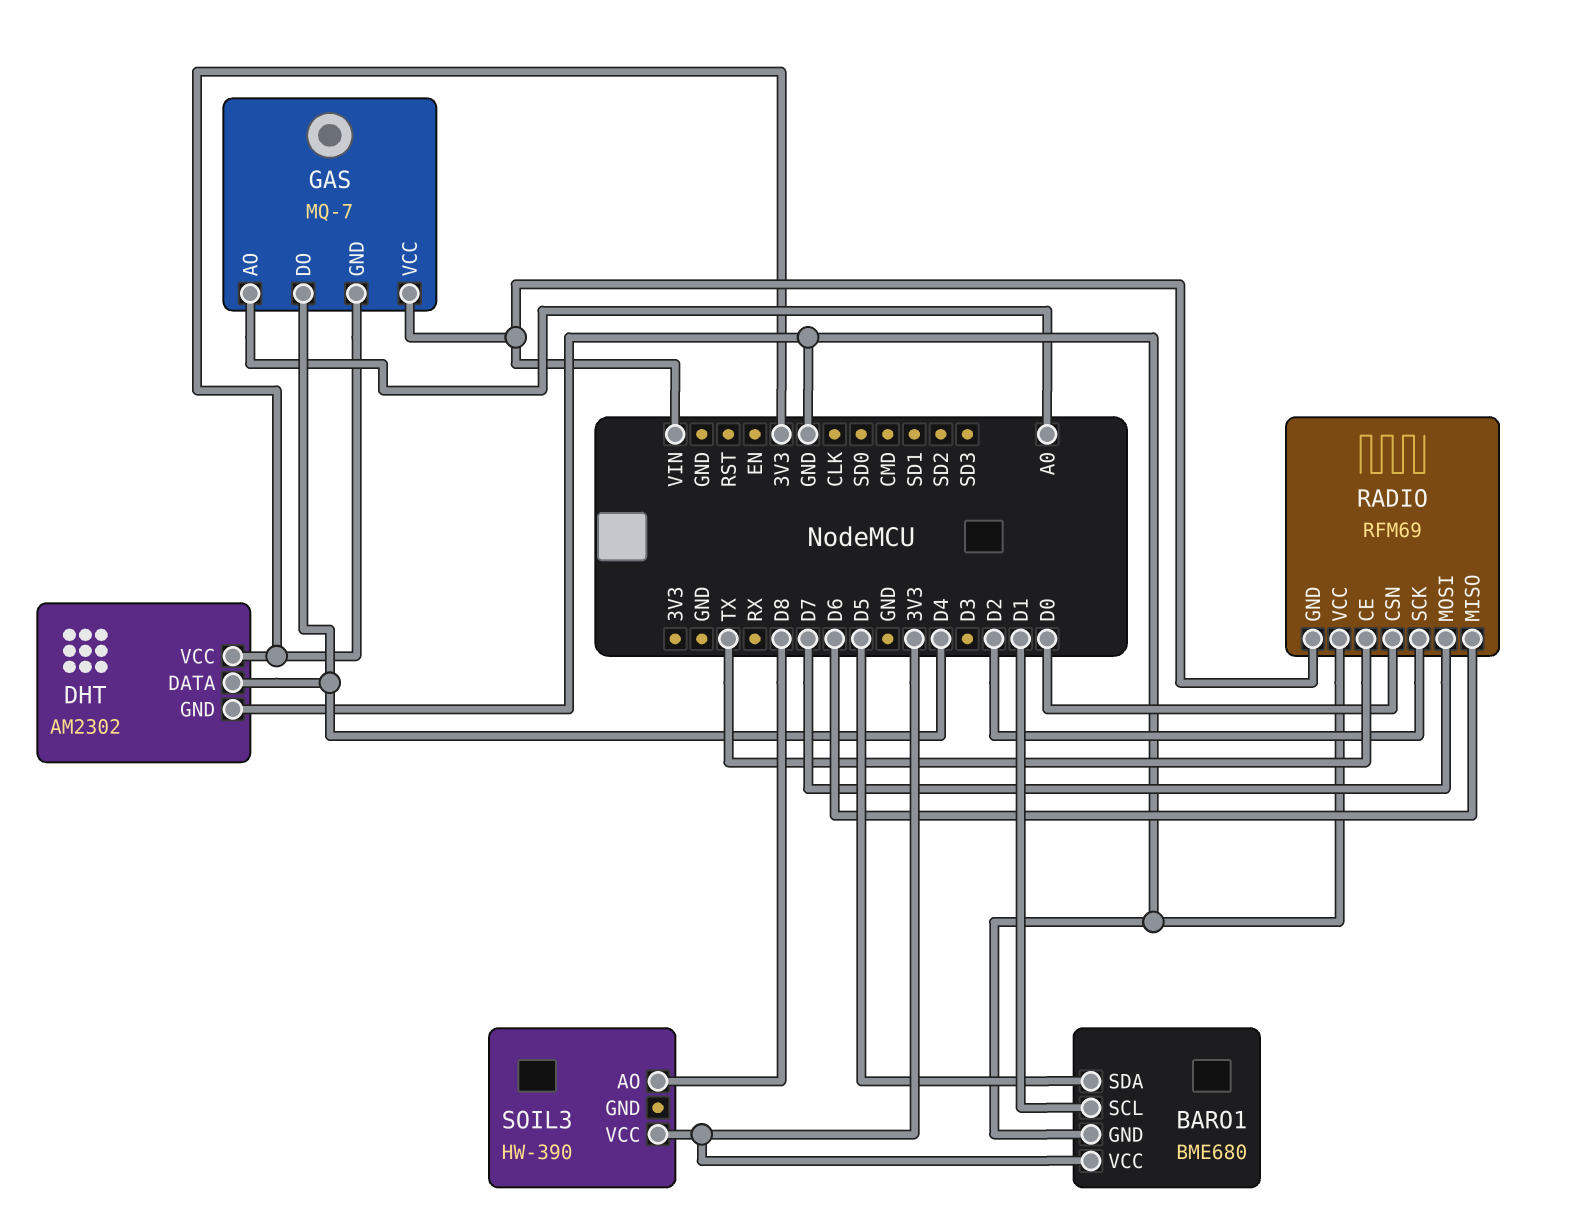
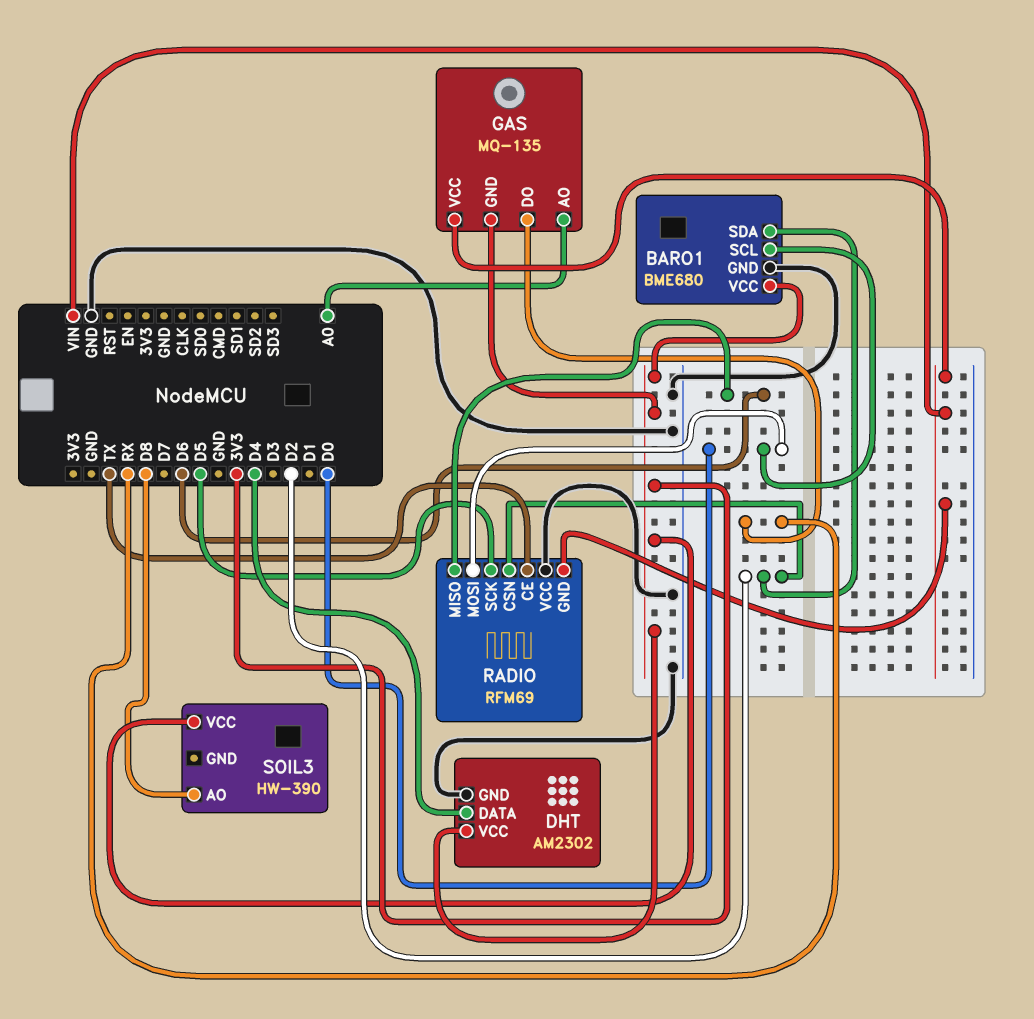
BARO1 pin SCL: D1 -> D0
BARO1 pin SDA: D5 -> D2
GAS: MQ-7 -> MQ-135
GAS pin DO: D4 -> RX
RADIO pin CSN: D0 -> D2
RADIO pin MOSI: D7 -> D0
RADIO pin SCK: D2 -> D5

